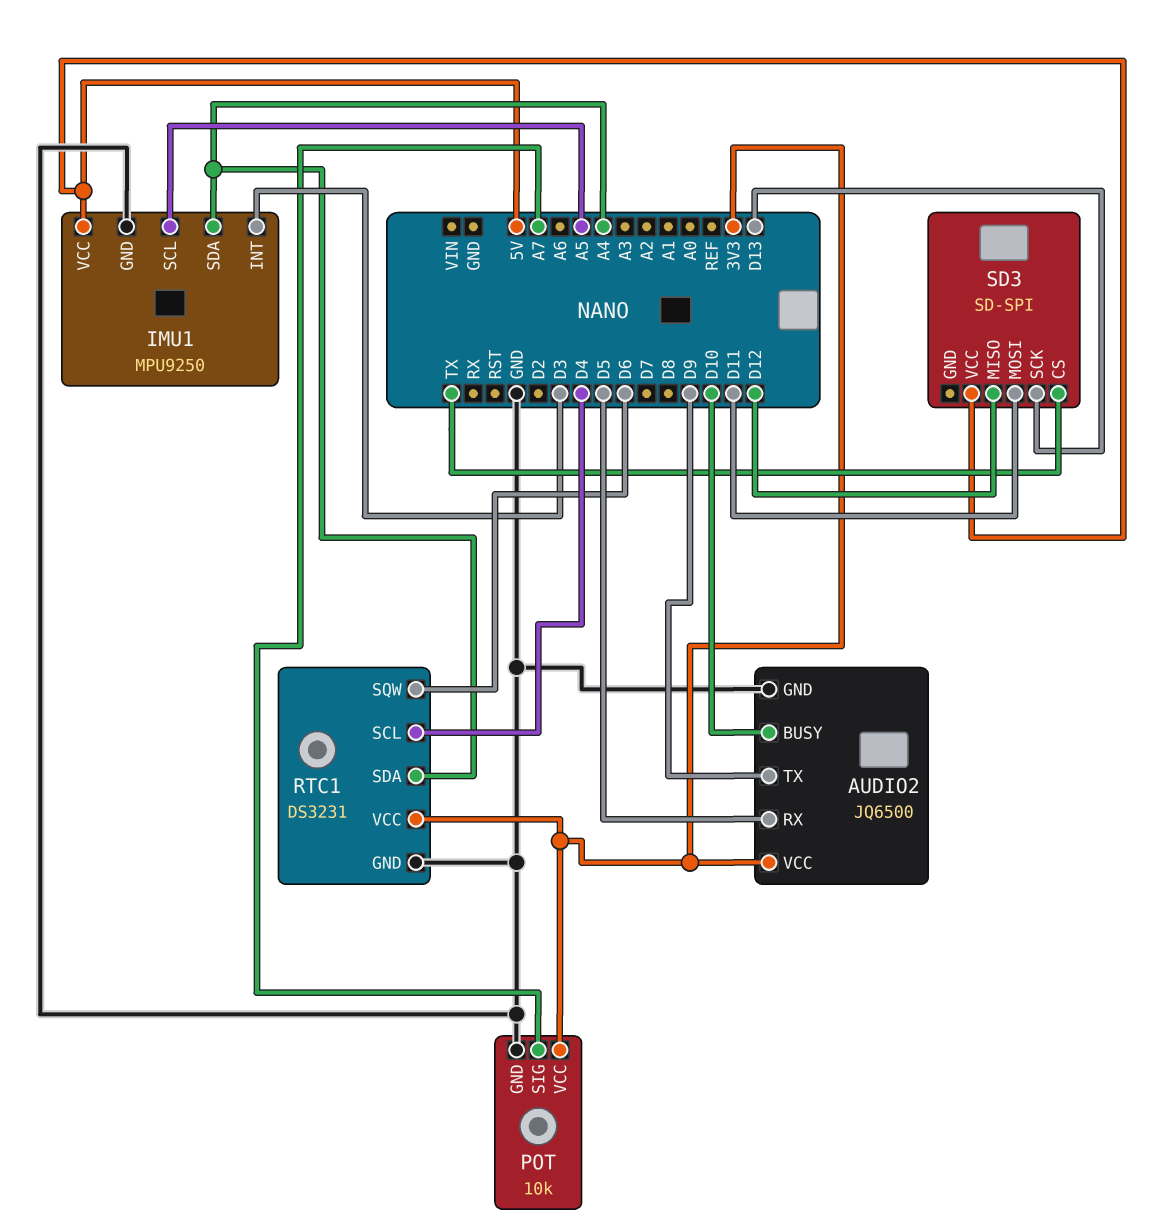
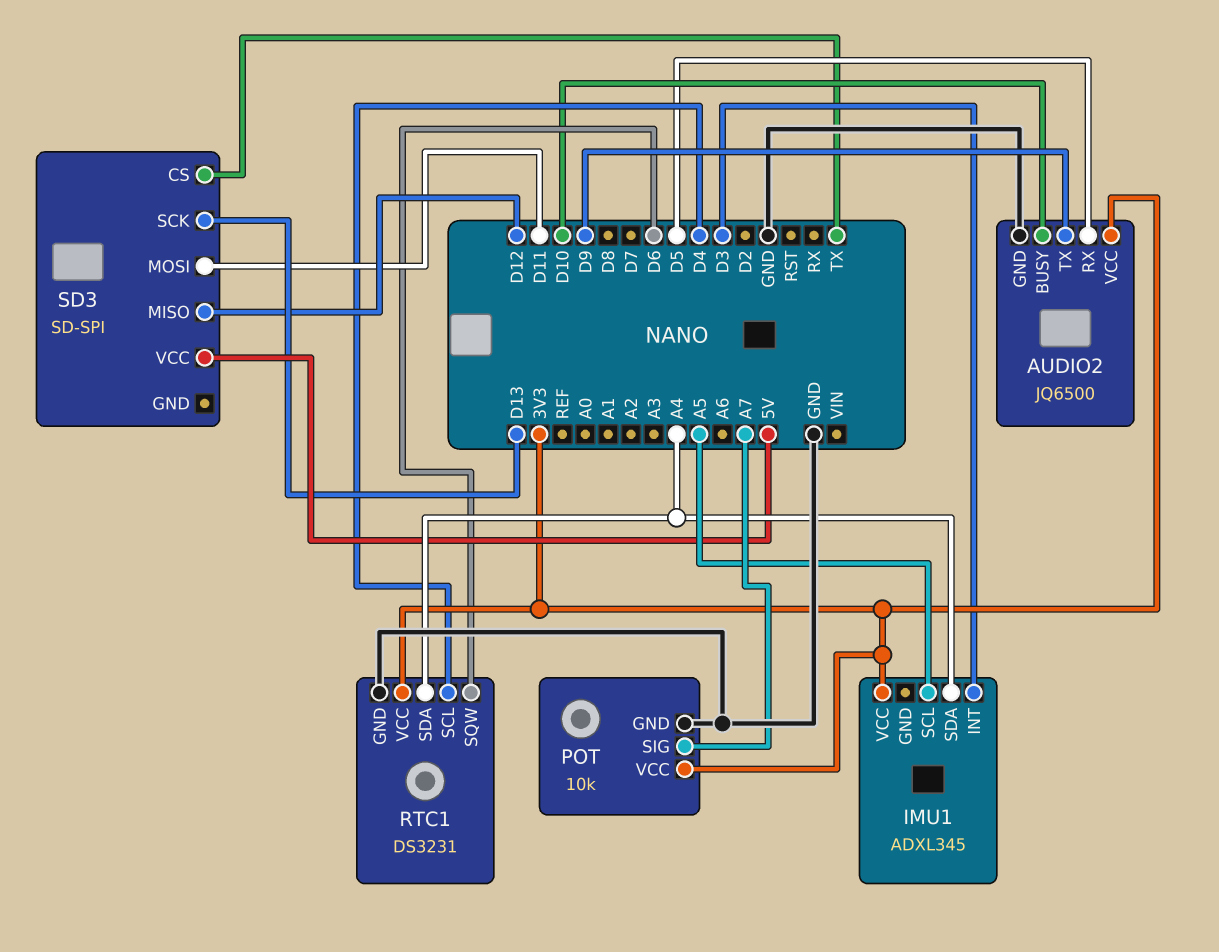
IMU1: MPU9250 -> ADXL345
IMU1 pin GND: GND -> none
IMU1 pin VCC: 5V -> 3V3

